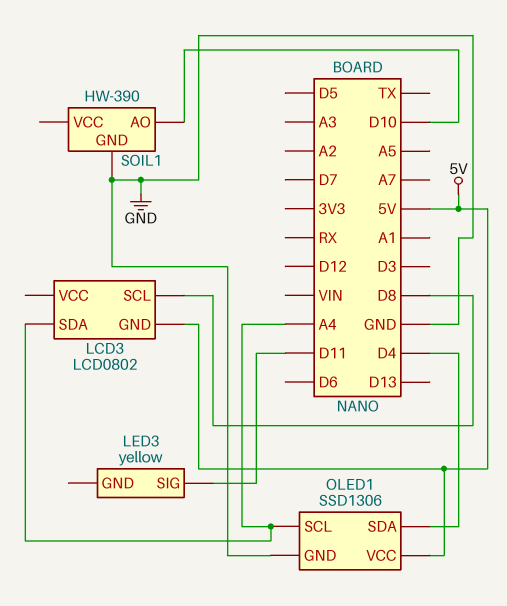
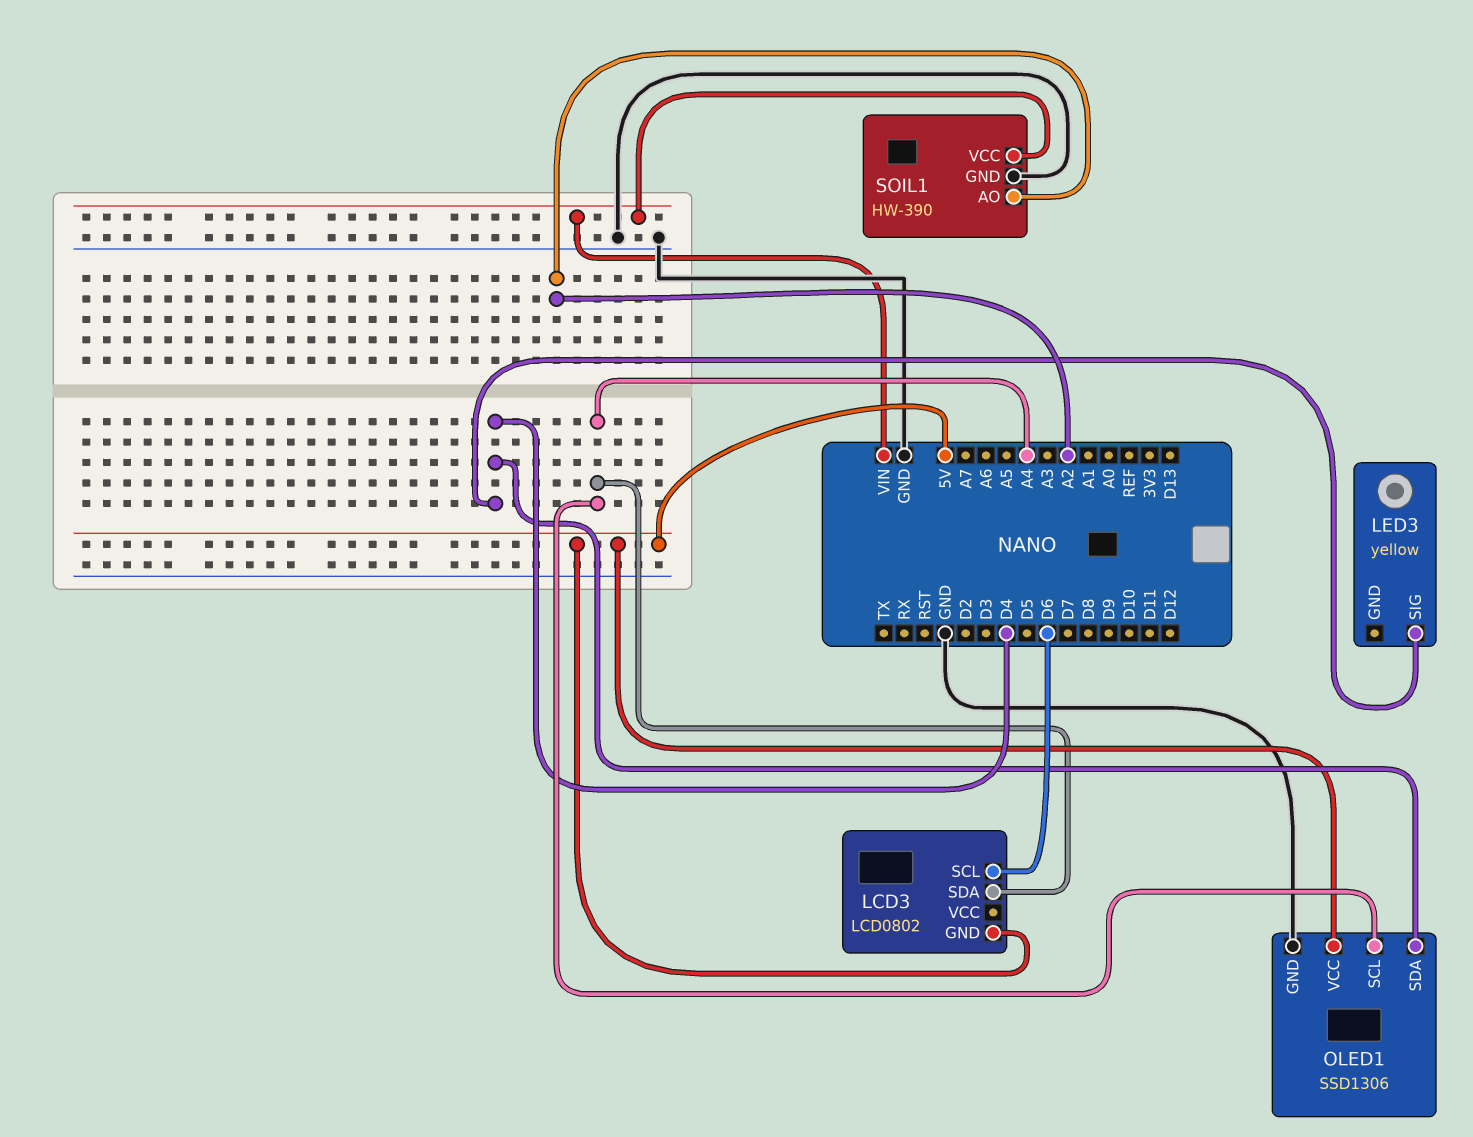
LCD3 pin SCL: D8 -> D6
LED3 pin SIG: D11 -> D4
SOIL1 pin AO: D10 -> A2
SOIL1 pin VCC: none -> VIN

